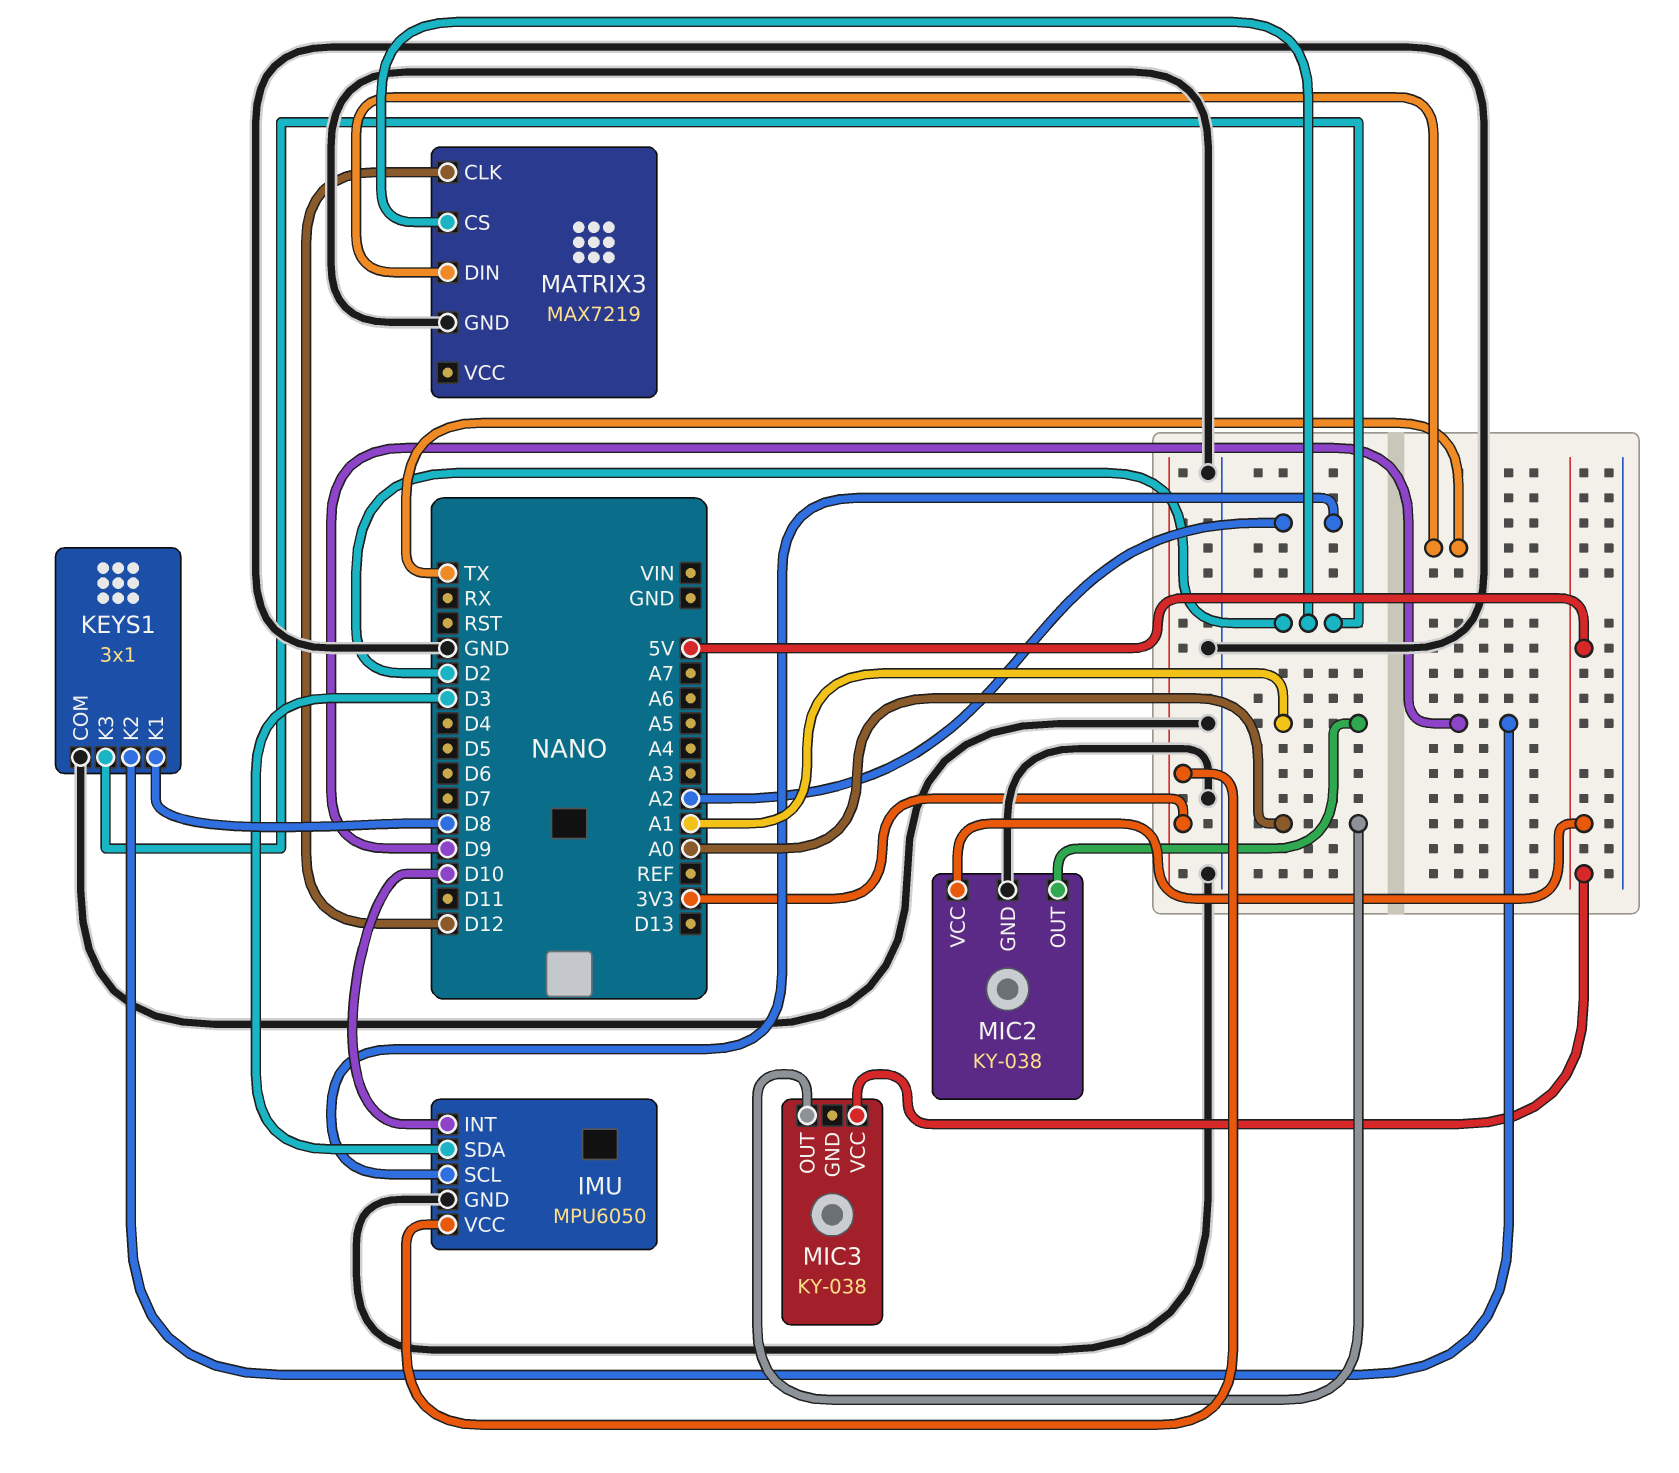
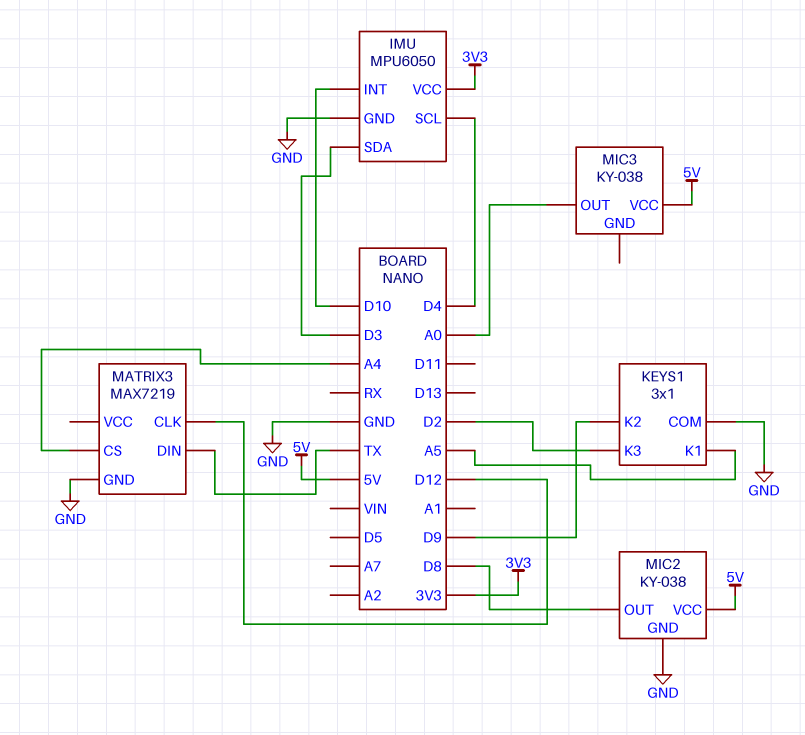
IMU pin SCL: A2 -> D4
KEYS1 pin K1: D8 -> A5
MATRIX3 pin CS: D2 -> A4
MIC2 pin OUT: A1 -> D8

